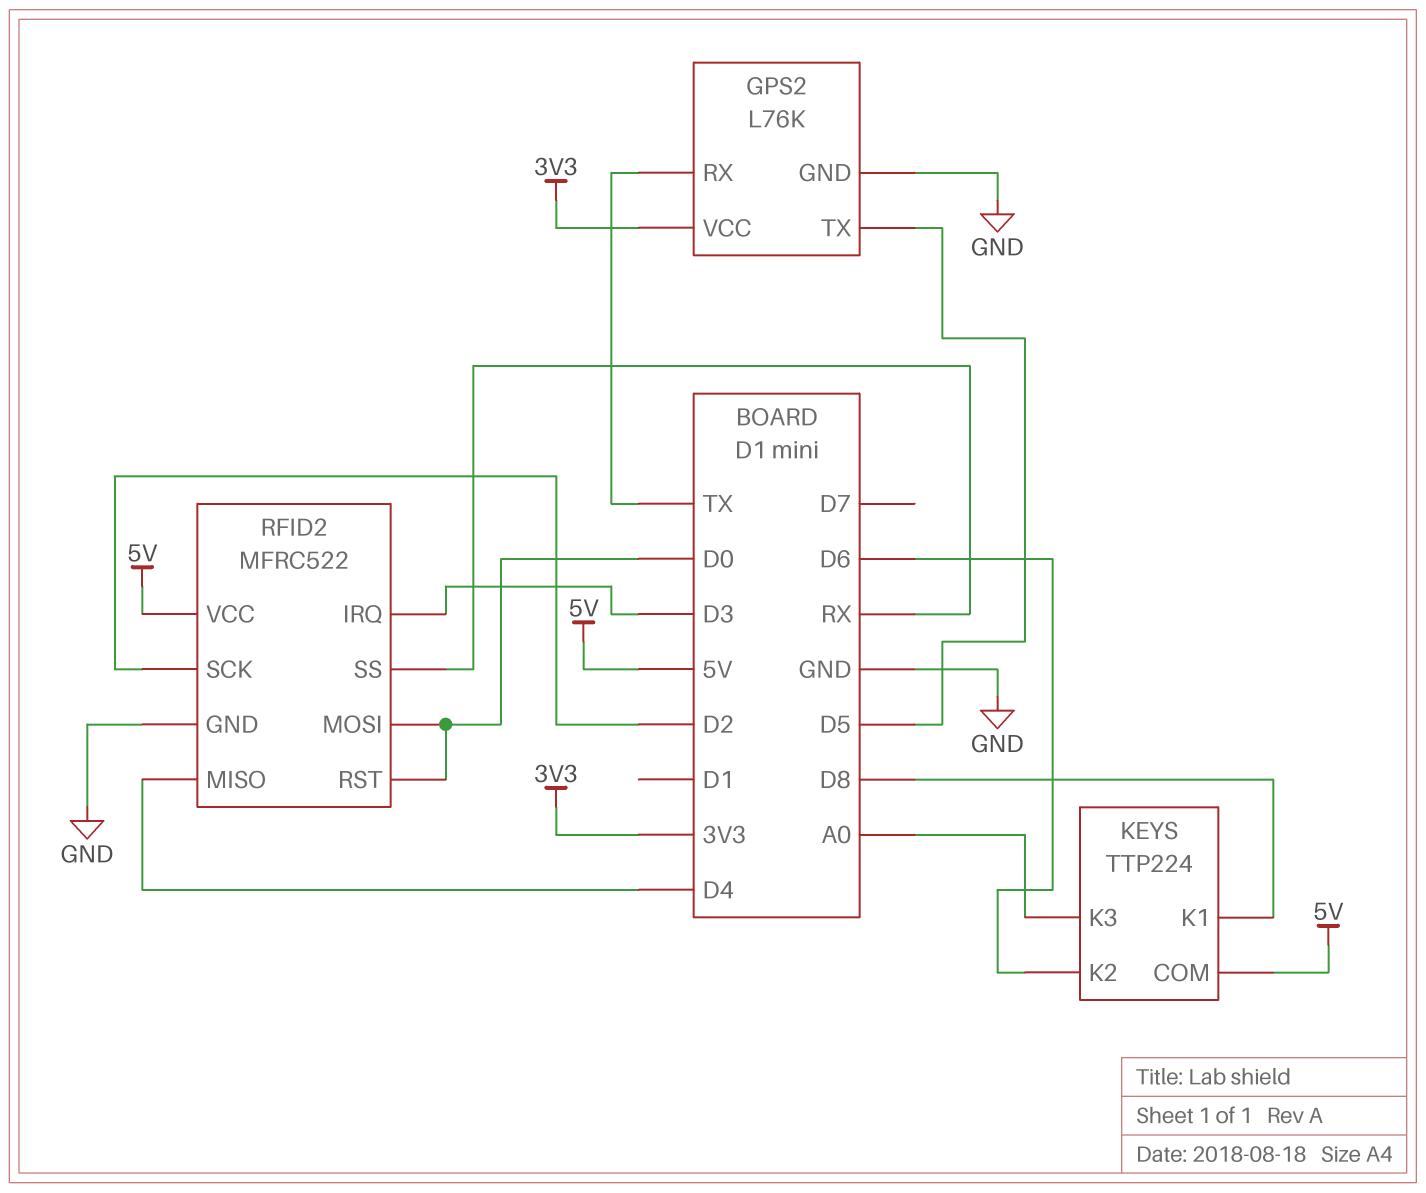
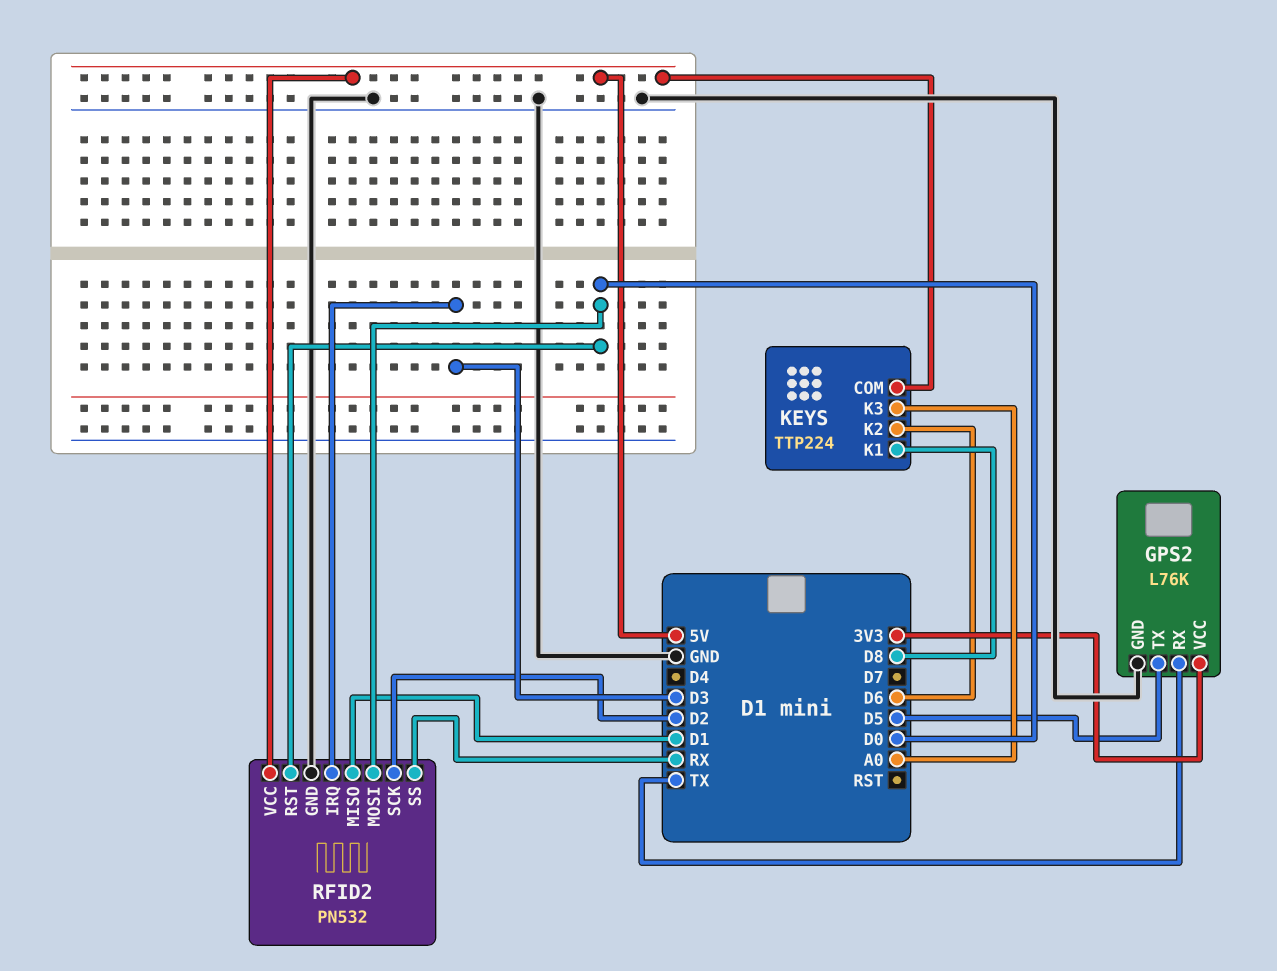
RFID2: MFRC522 -> PN532
RFID2 pin MISO: D4 -> D1

